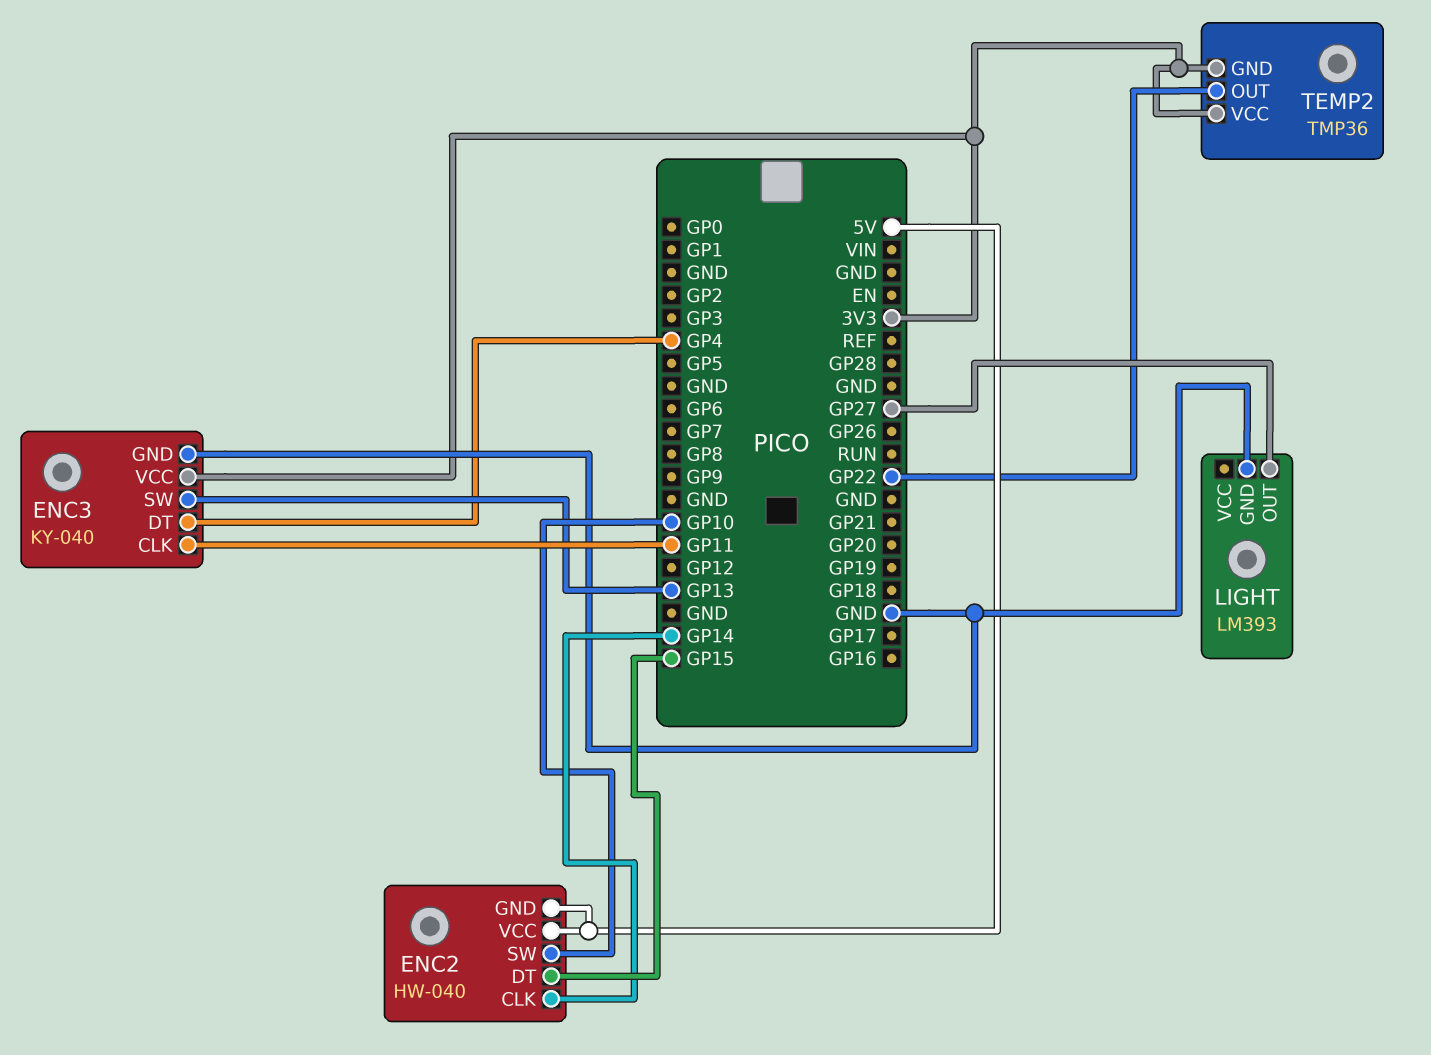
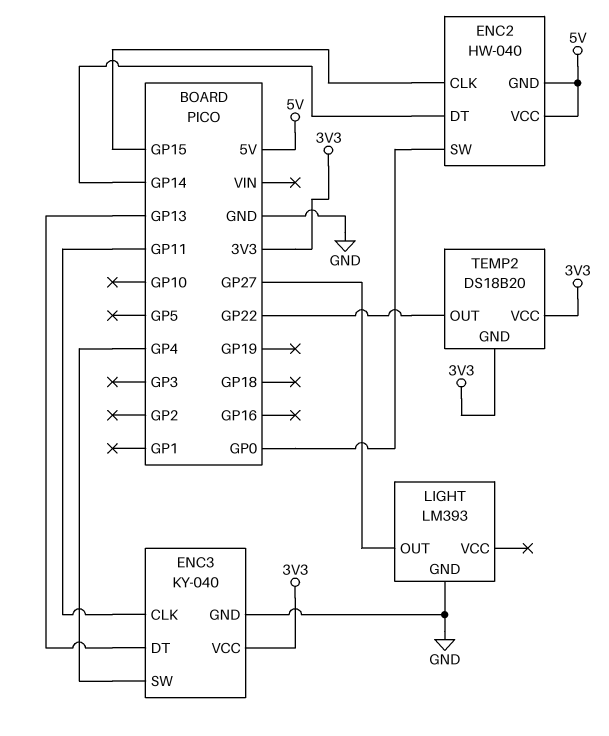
ENC2 pin CLK: GP14 -> GP15
ENC2 pin DT: GP15 -> GP14
ENC2 pin SW: GP10 -> GP0
ENC3 pin DT: GP4 -> GP13
ENC3 pin SW: GP13 -> GP4
TEMP2: TMP36 -> DS18B20

